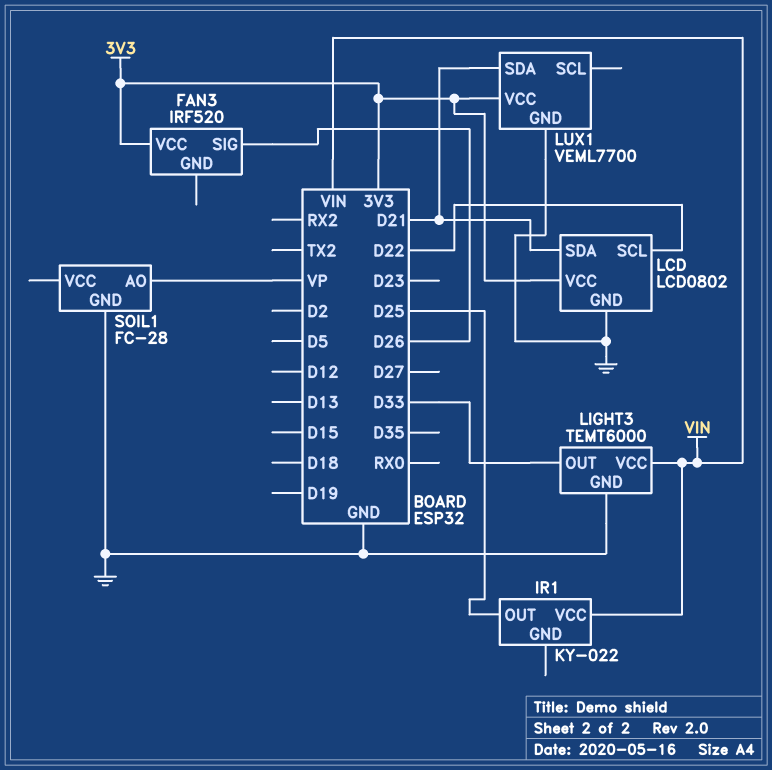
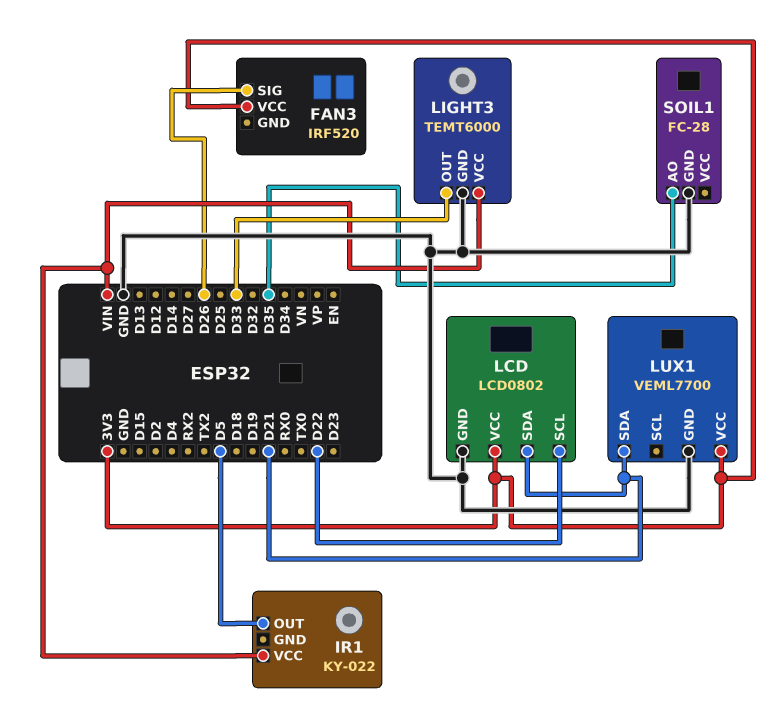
IR1 pin OUT: D25 -> D5
SOIL1 pin AO: VP -> D35

